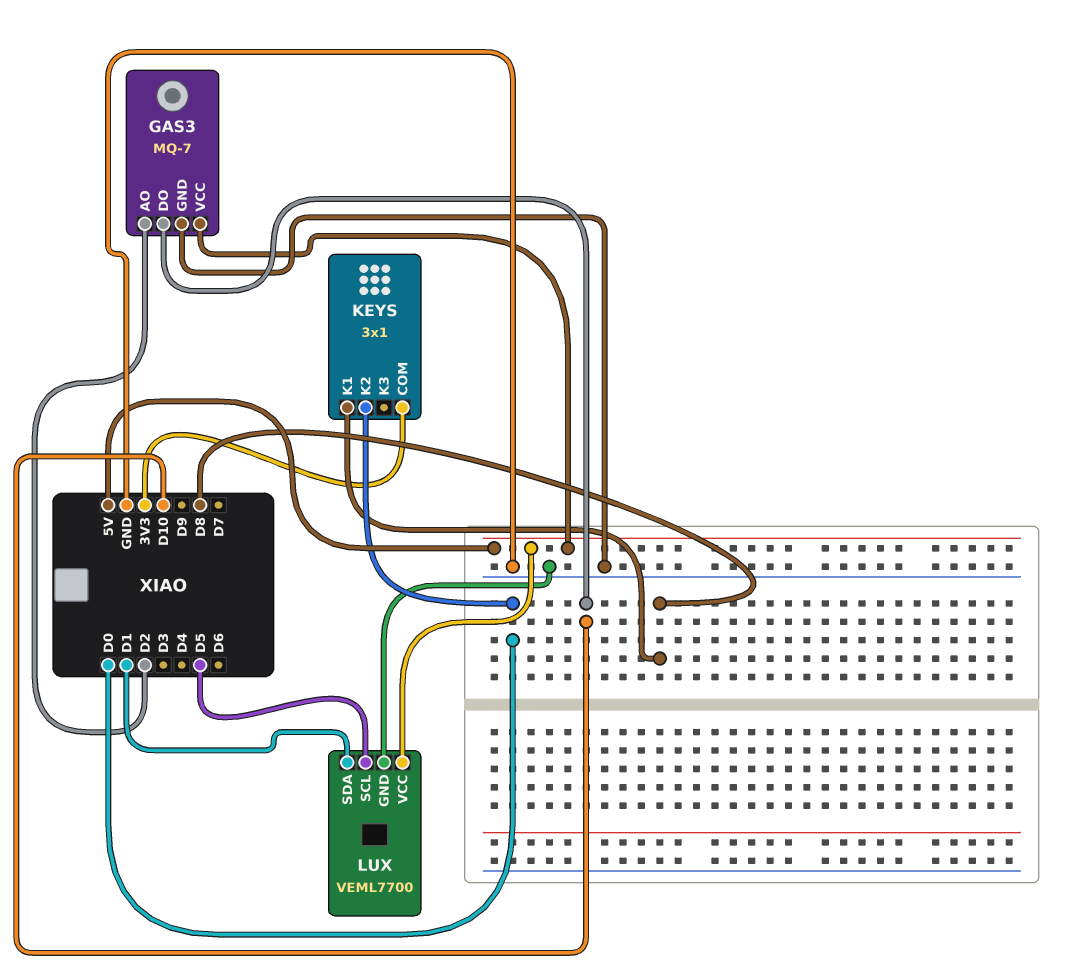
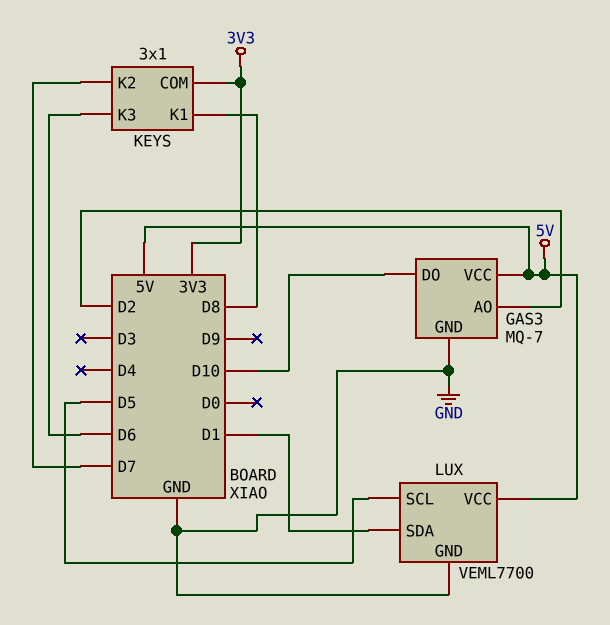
KEYS pin K2: D0 -> D7
KEYS pin K3: none -> D6

